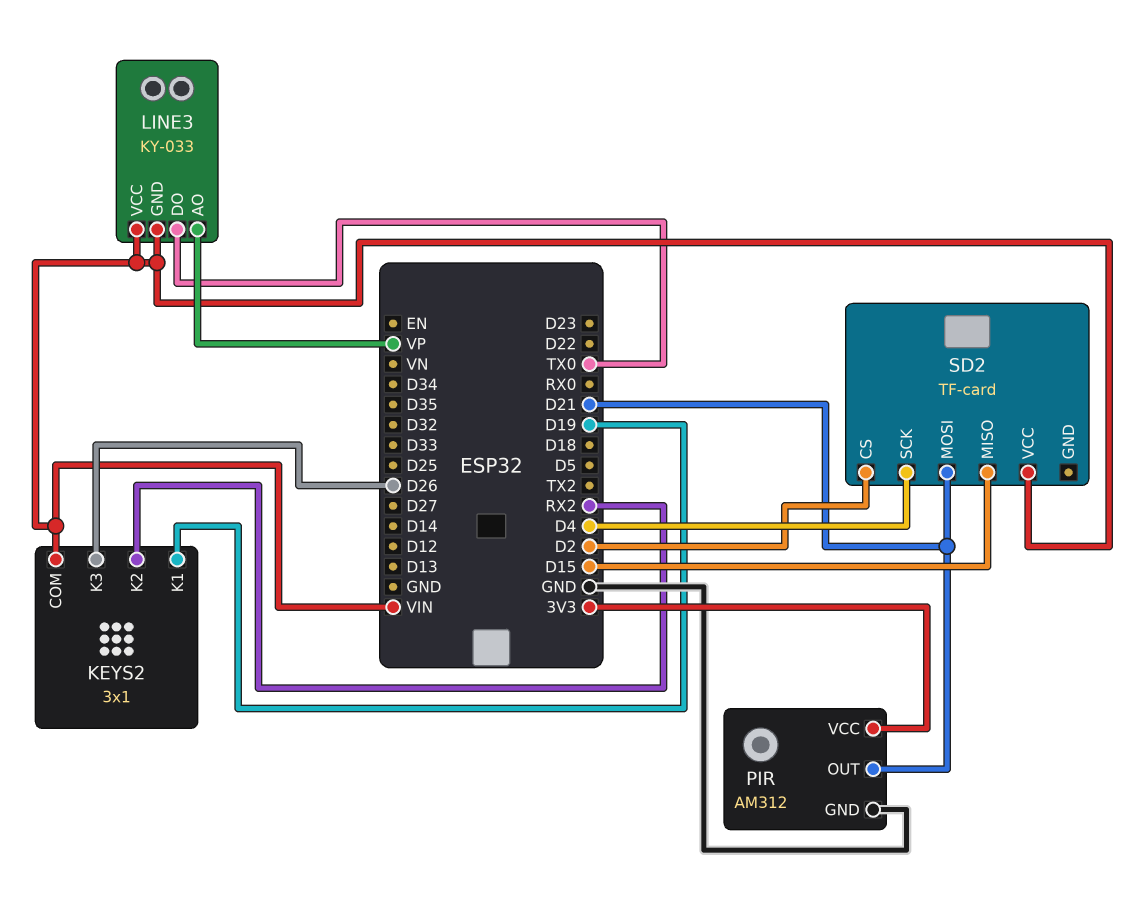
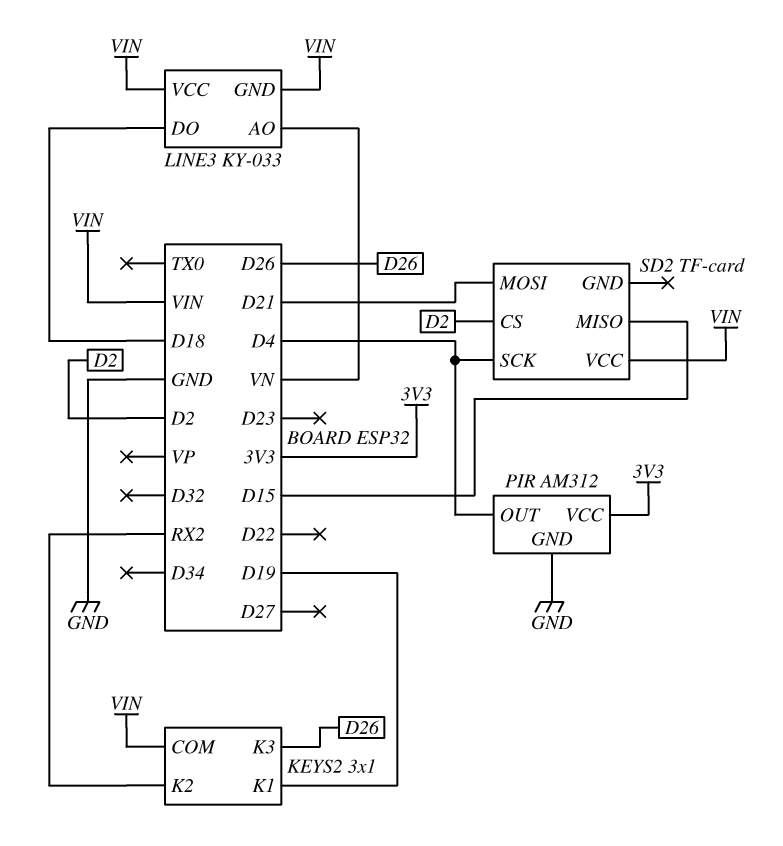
LINE3 pin AO: VP -> VN
LINE3 pin DO: TX0 -> D18
PIR pin OUT: D21 -> D4

